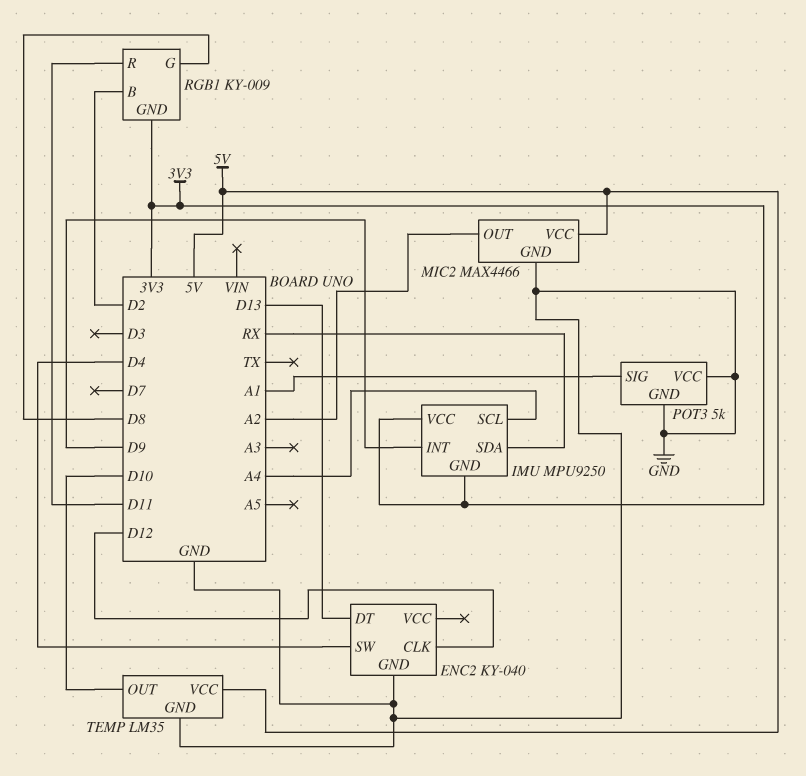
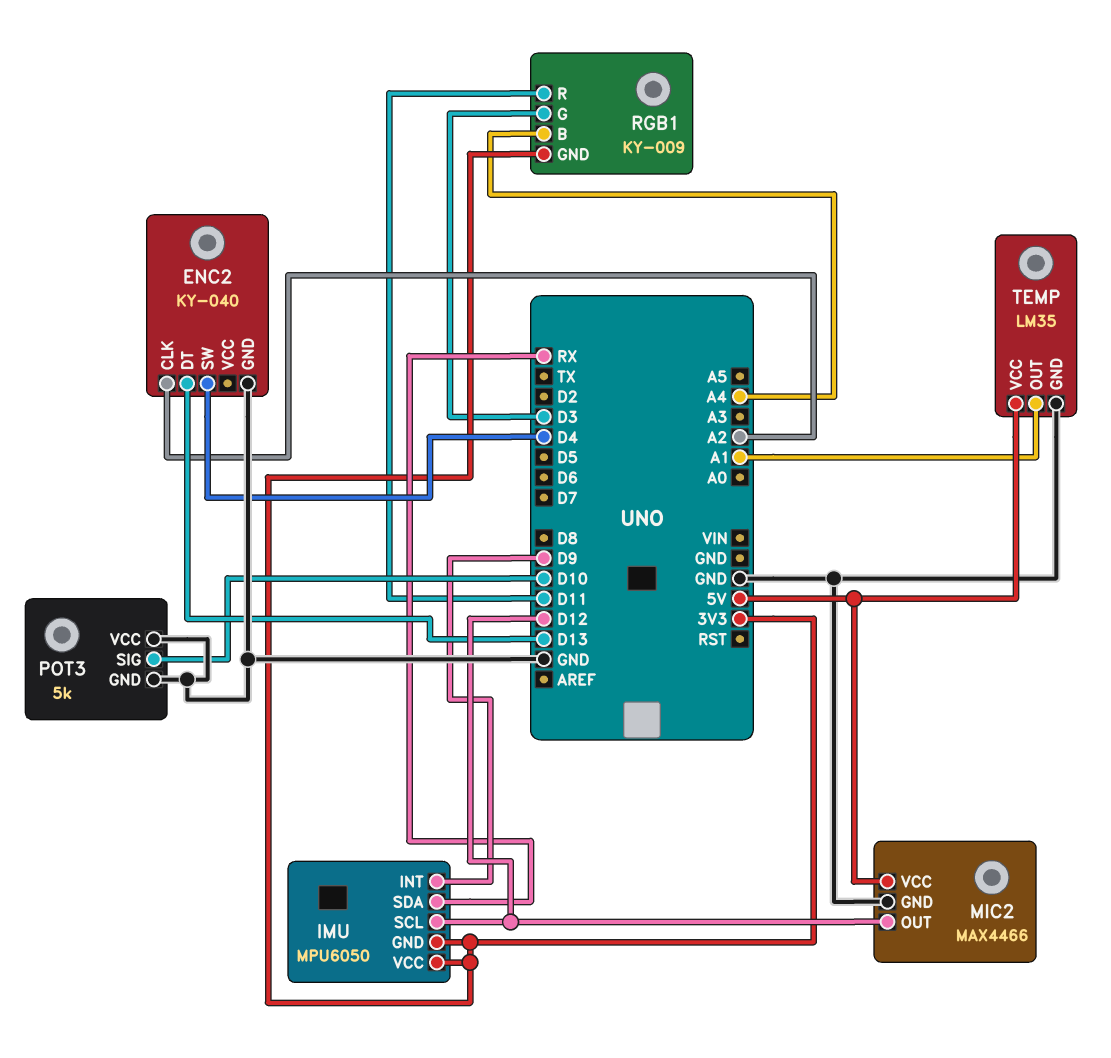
ENC2 pin CLK: D12 -> A2
IMU: MPU9250 -> MPU6050
IMU pin SCL: A4 -> D12
MIC2 pin OUT: A2 -> D12
POT3 pin SIG: A1 -> D10
RGB1 pin B: D2 -> A4
RGB1 pin G: D8 -> D3
TEMP pin OUT: D10 -> A1

